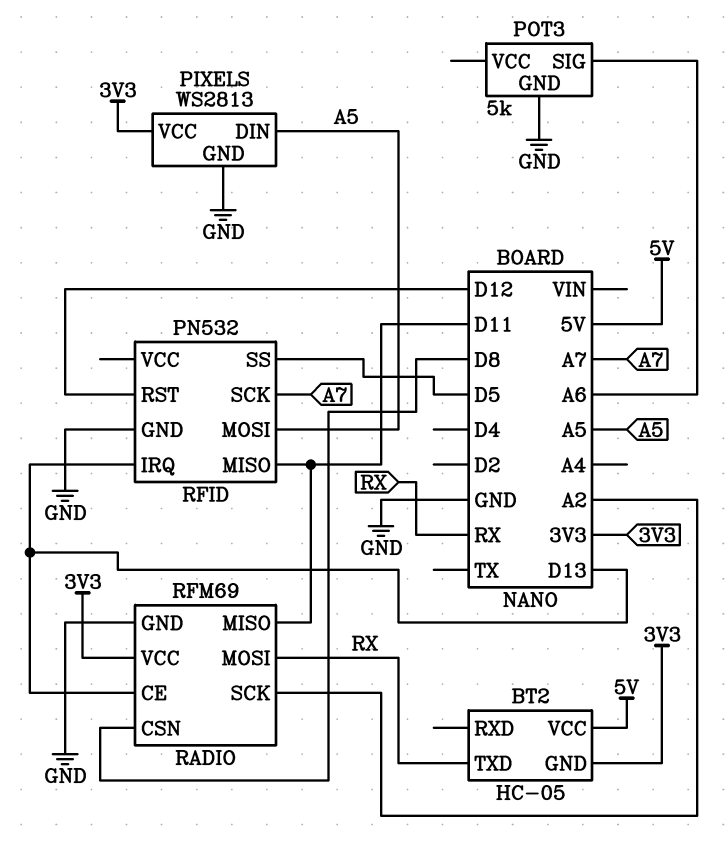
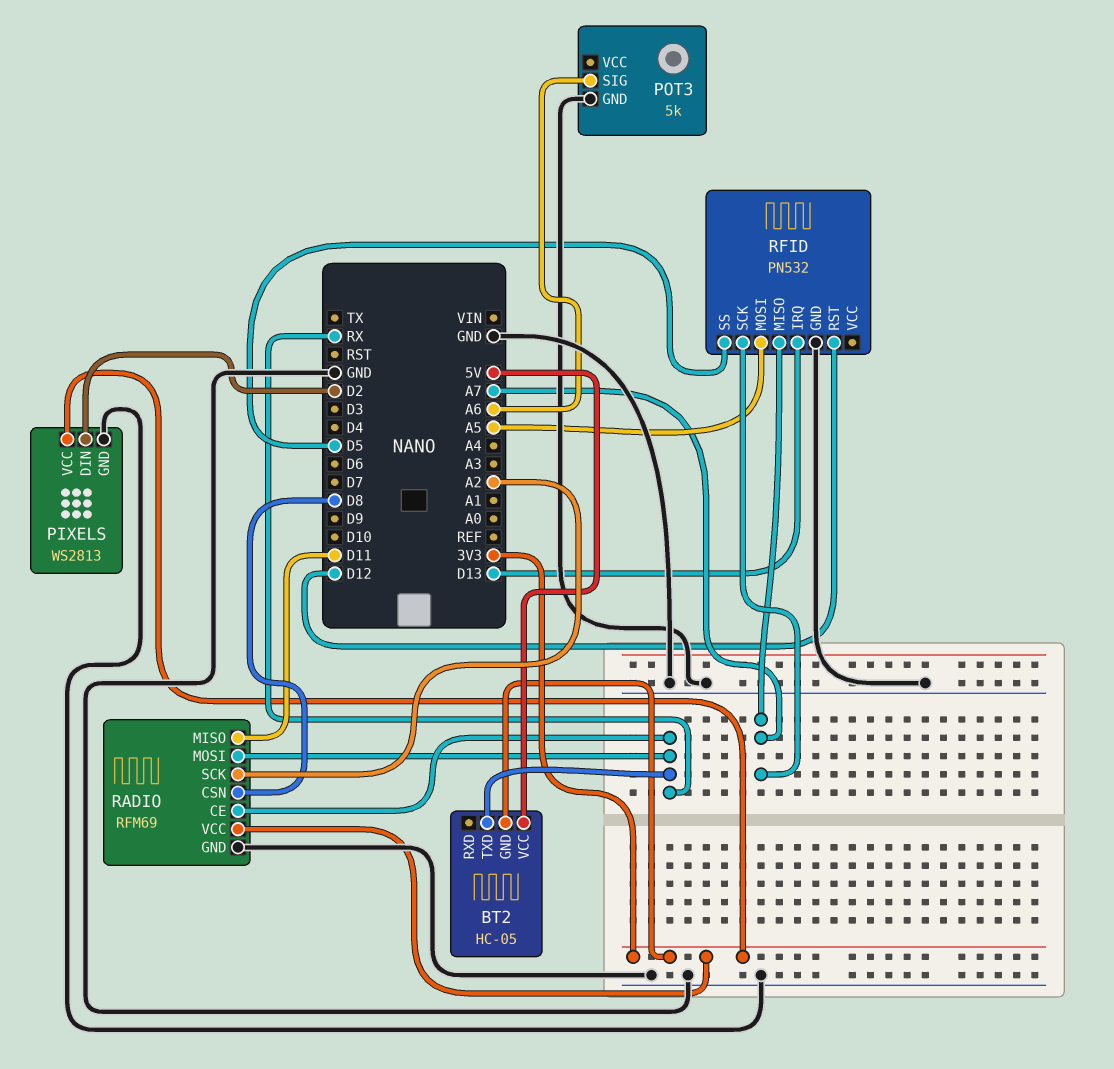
PIXELS pin DIN: A5 -> D2
RADIO pin CE: D13 -> RX
RFID pin MISO: D11 -> A7

